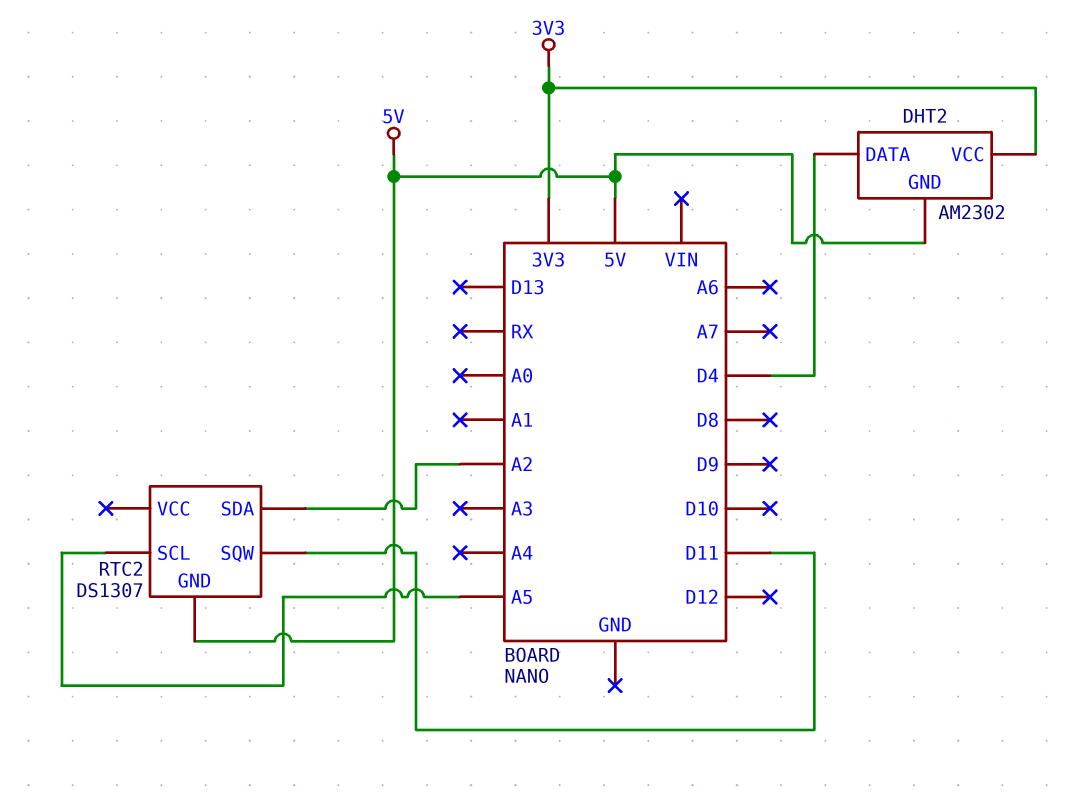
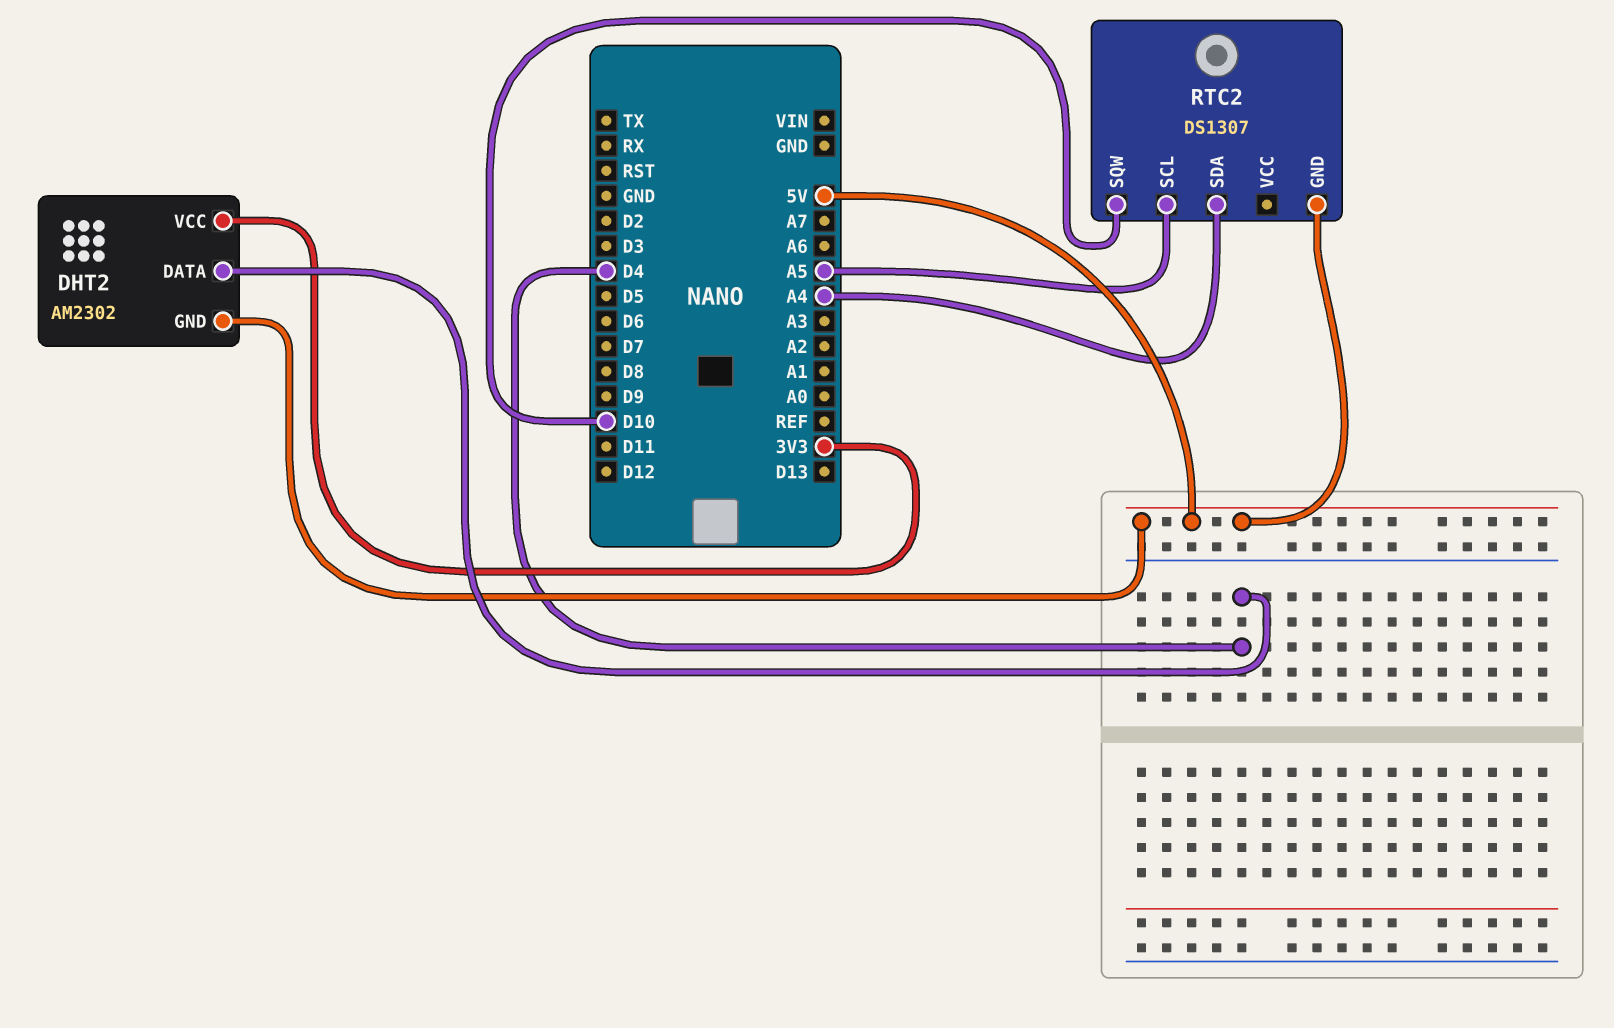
RTC2 pin SDA: A2 -> A4
RTC2 pin SQW: D11 -> D10

